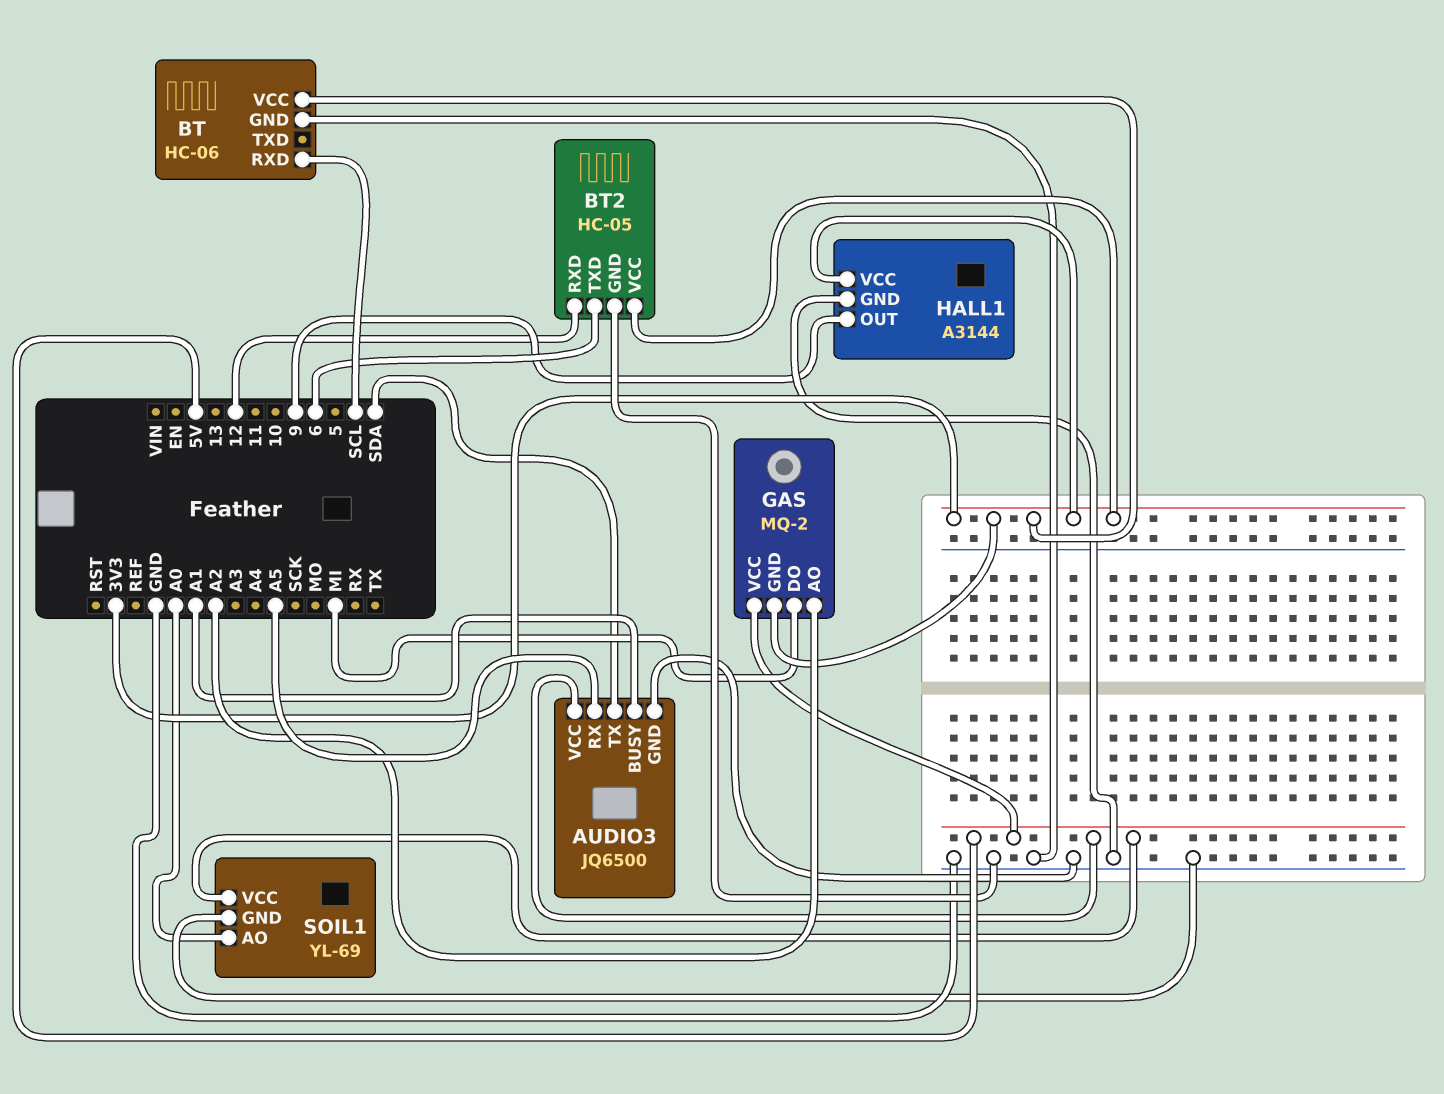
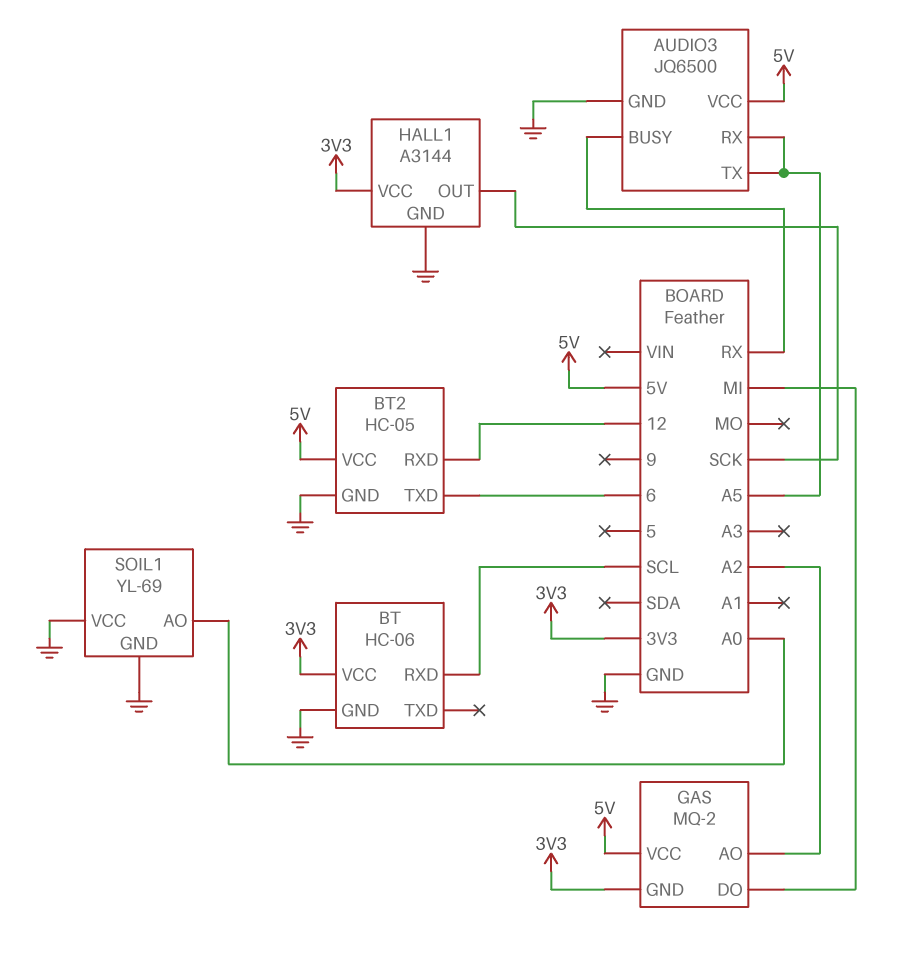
AUDIO3 pin BUSY: A1 -> RX
AUDIO3 pin TX: SDA -> A5
BT2 pin VCC: 3V3 -> 5V
HALL1 pin OUT: 9 -> SCK
SOIL1 pin VCC: 5V -> GND

